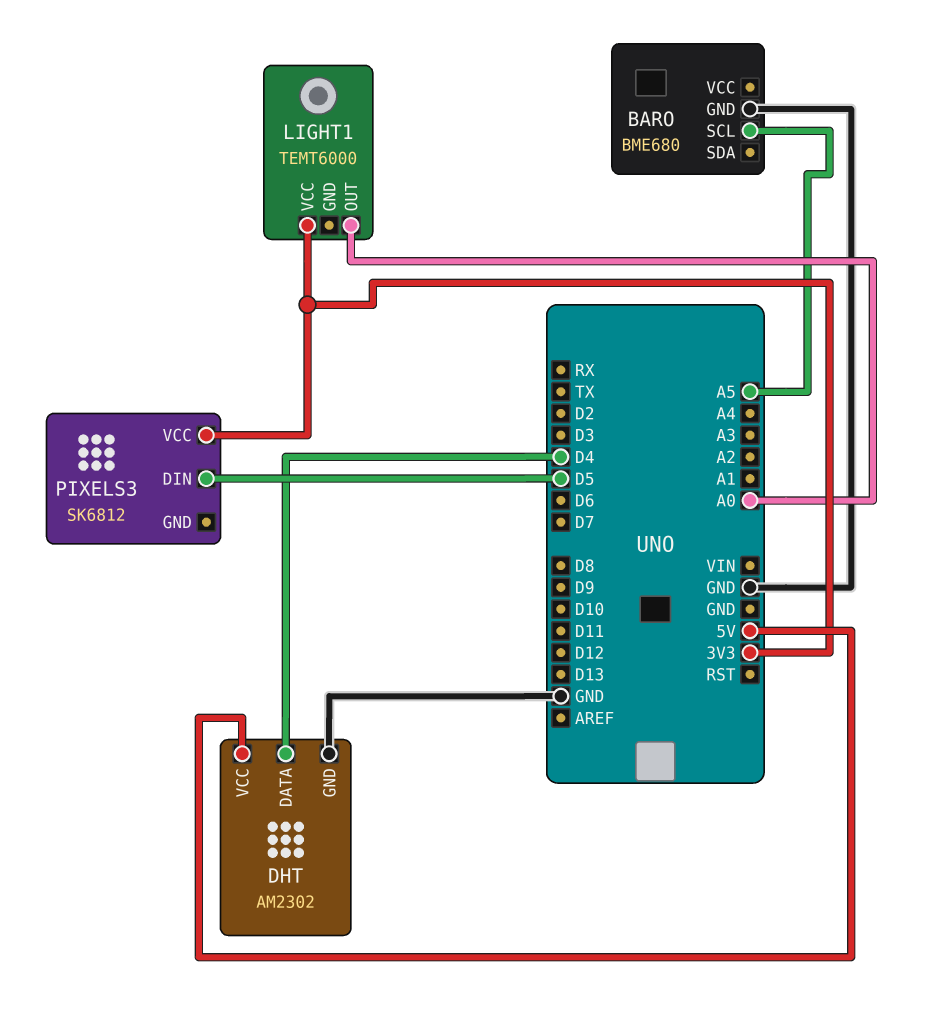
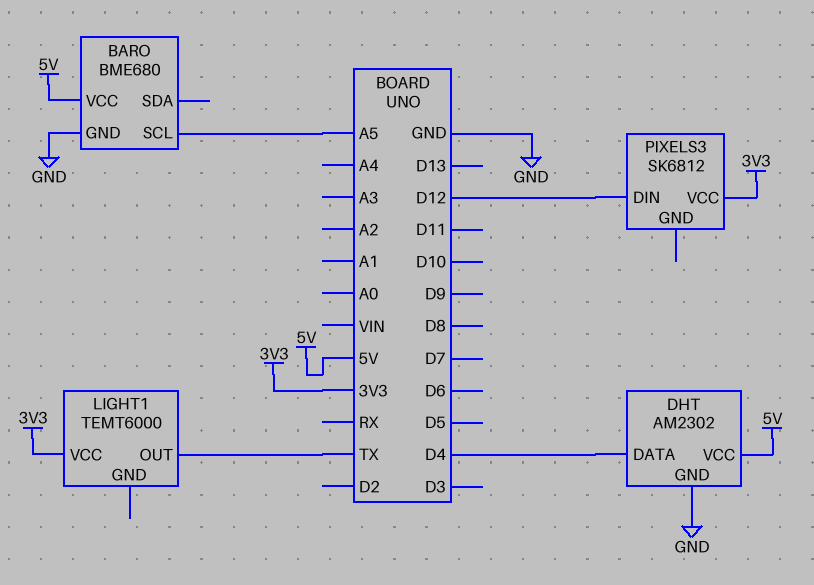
BARO pin VCC: none -> 5V
LIGHT1 pin OUT: A0 -> TX
PIXELS3 pin DIN: D5 -> D12

